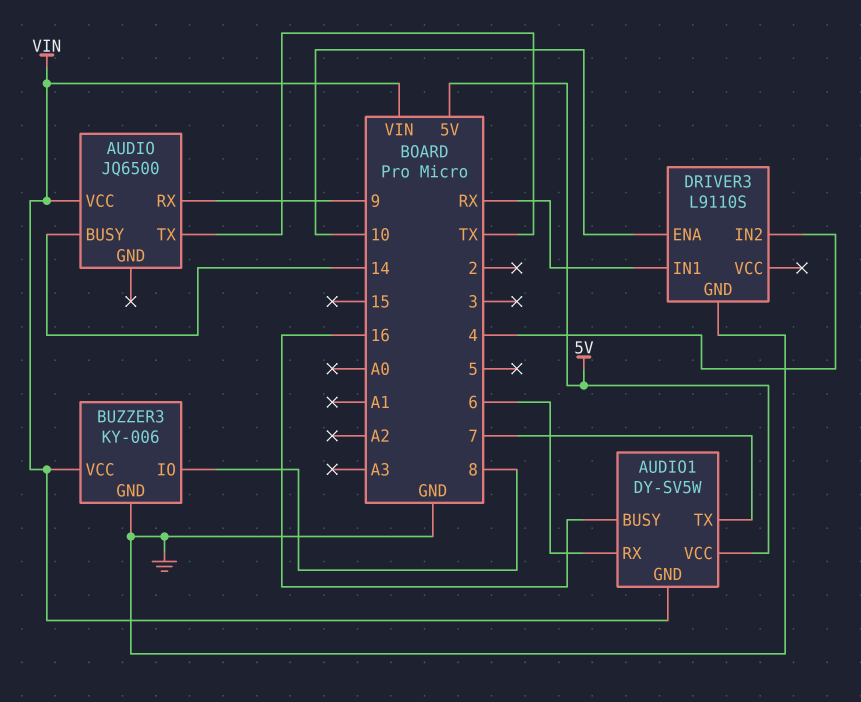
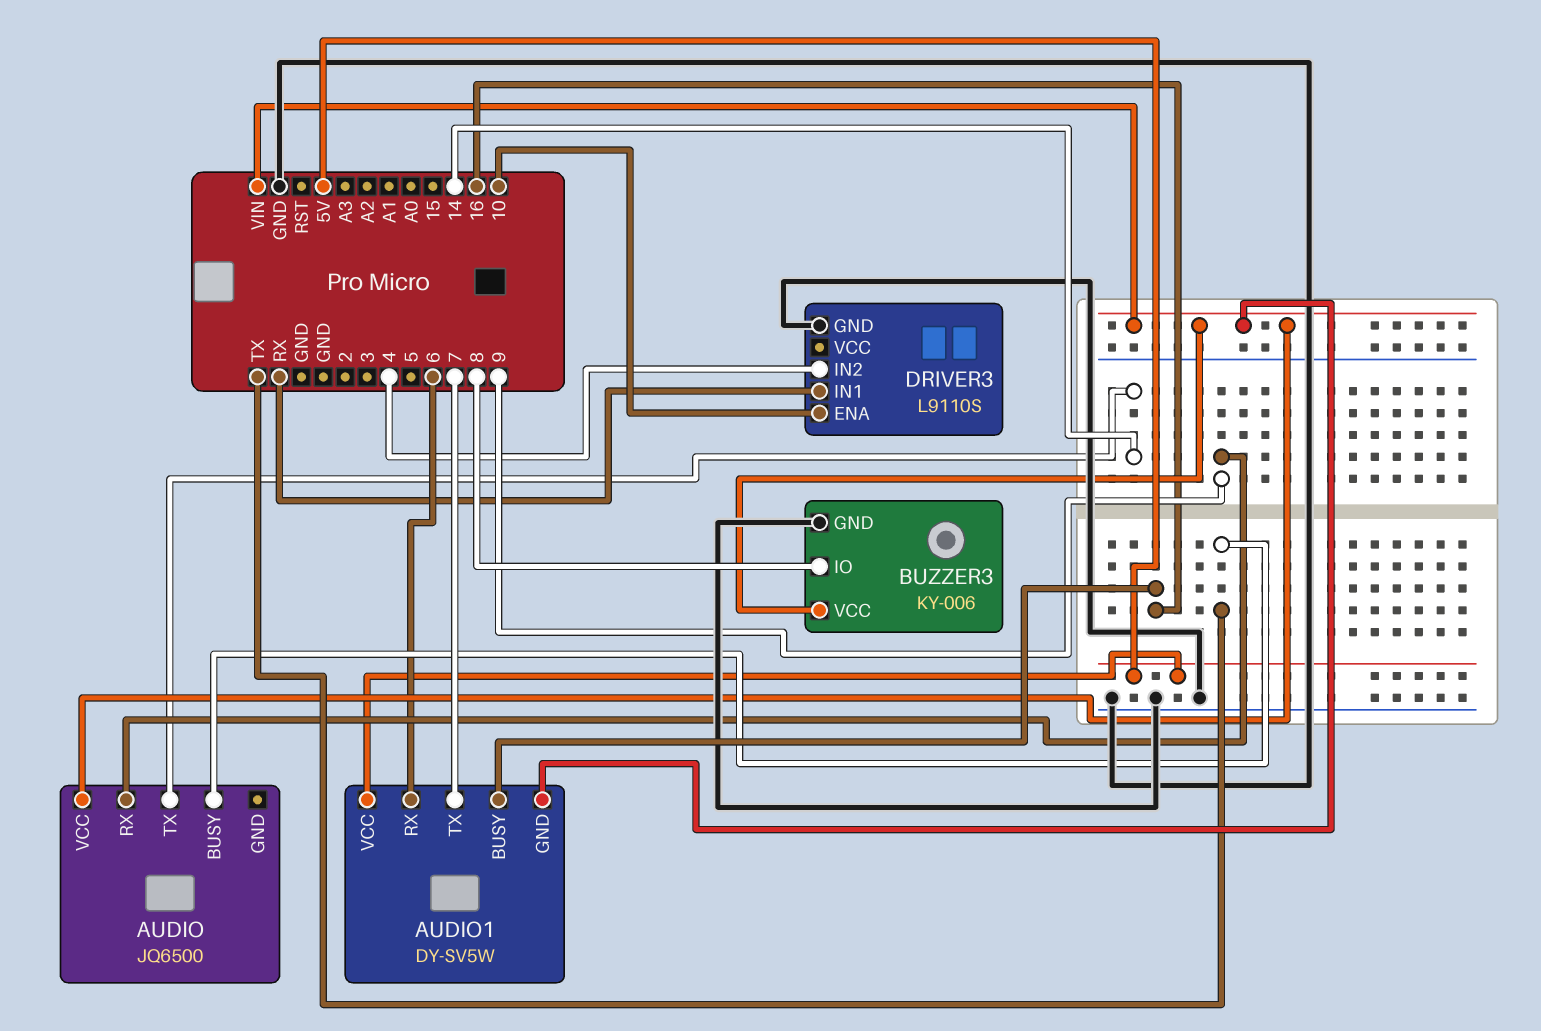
AUDIO pin BUSY: 14 -> TX
AUDIO pin TX: TX -> 14

